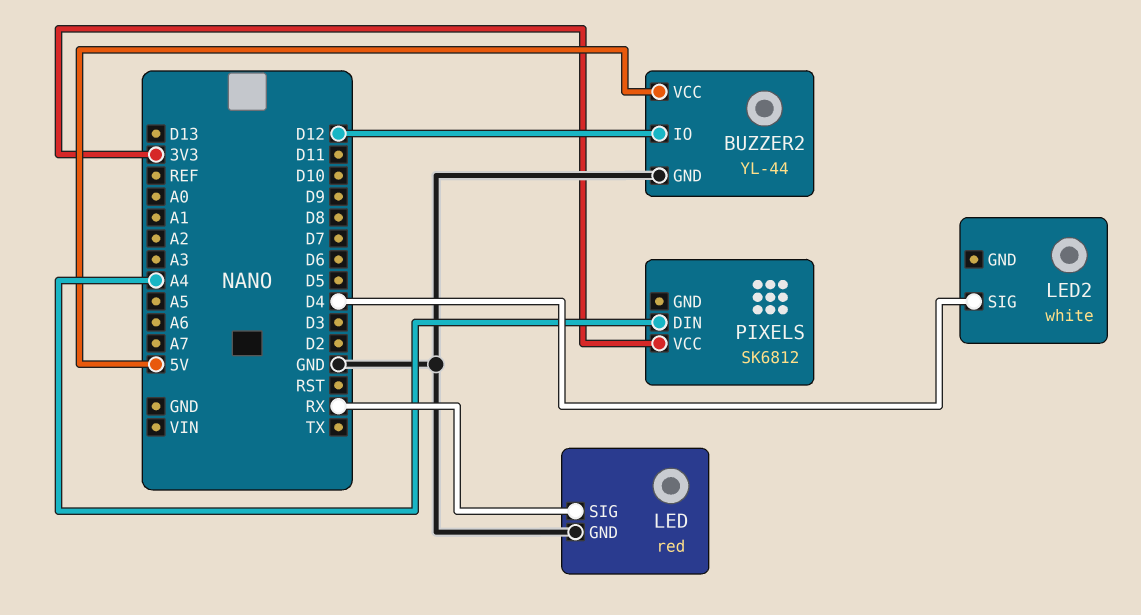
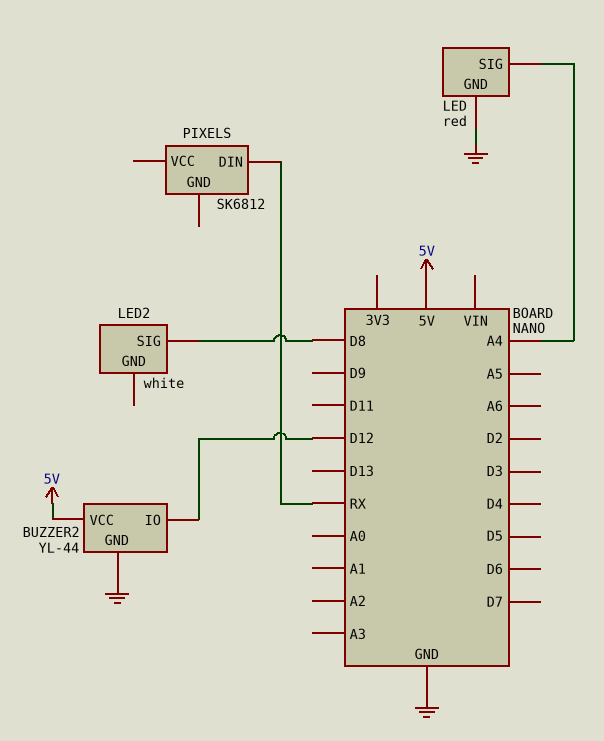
LED pin SIG: RX -> A4
LED2 pin SIG: D4 -> D8
PIXELS pin DIN: A4 -> RX
PIXELS pin VCC: 3V3 -> none

